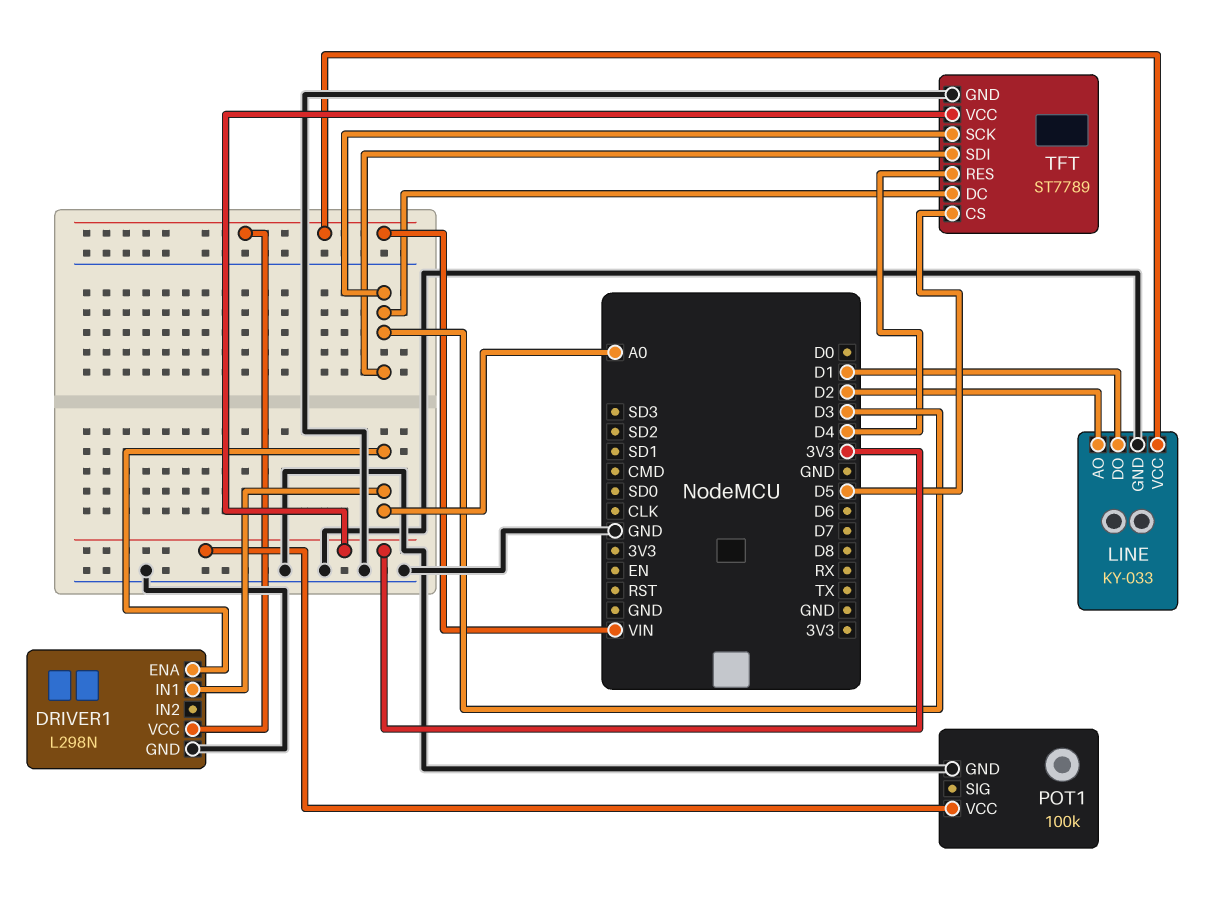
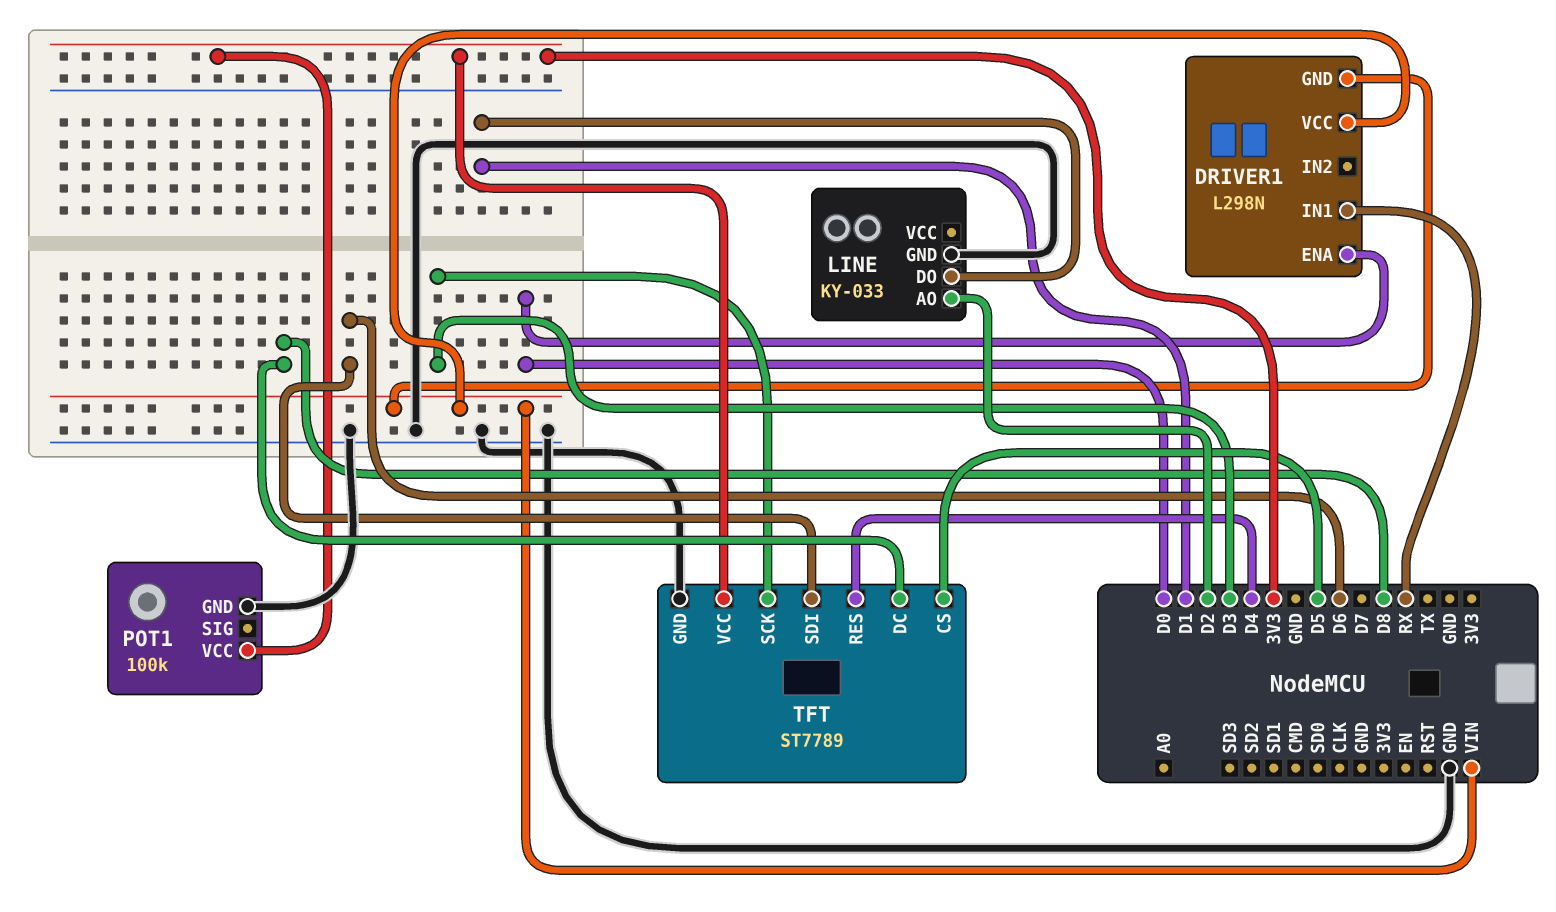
DRIVER1 pin ENA: A0 -> D0
DRIVER1 pin GND: GND -> VIN
DRIVER1 pin IN1: A0 -> RX
LINE pin VCC: VIN -> none
TFT pin DC: D3 -> D8
TFT pin SDI: D3 -> D6

